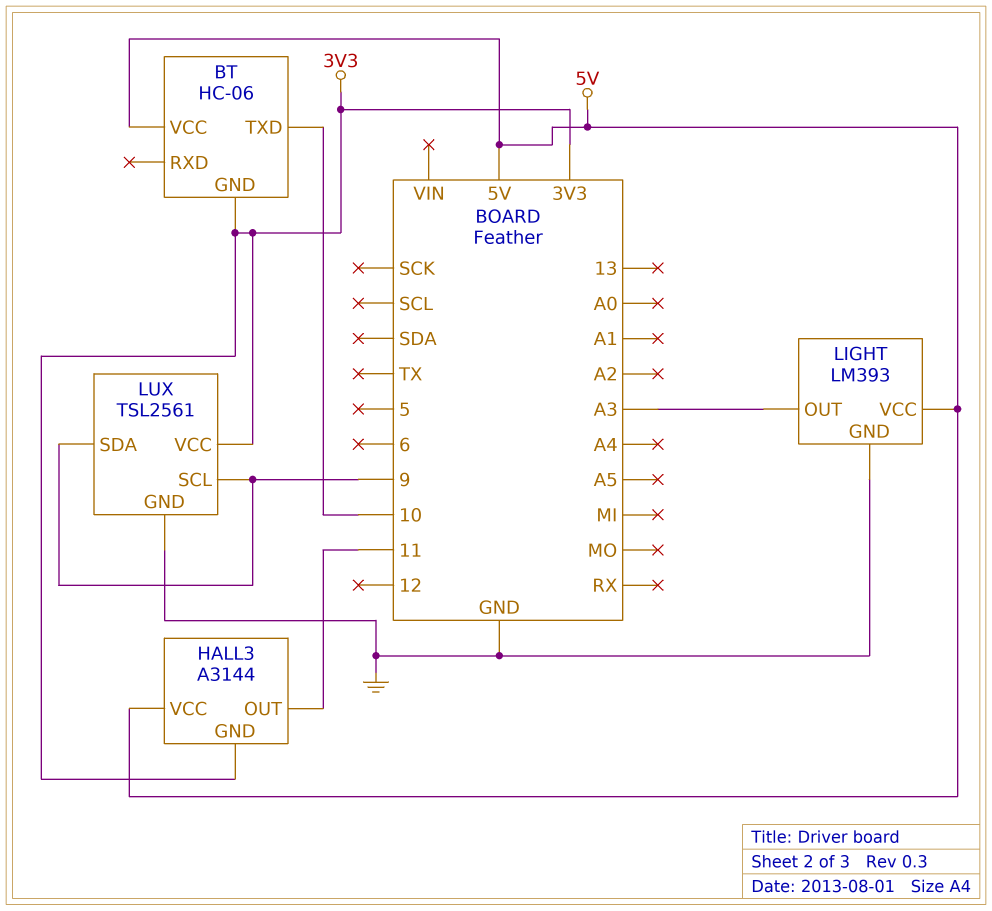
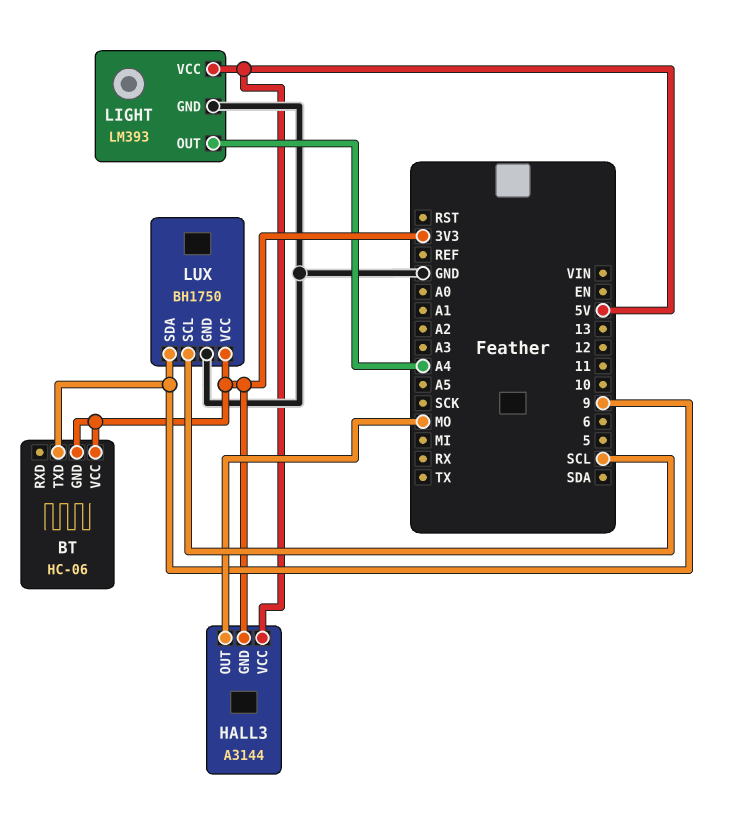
BT pin TXD: 10 -> 9
BT pin VCC: 5V -> 3V3
HALL3 pin OUT: 11 -> MO
LIGHT pin OUT: A3 -> A4
LUX: TSL2561 -> BH1750
LUX pin SCL: 9 -> SCL

